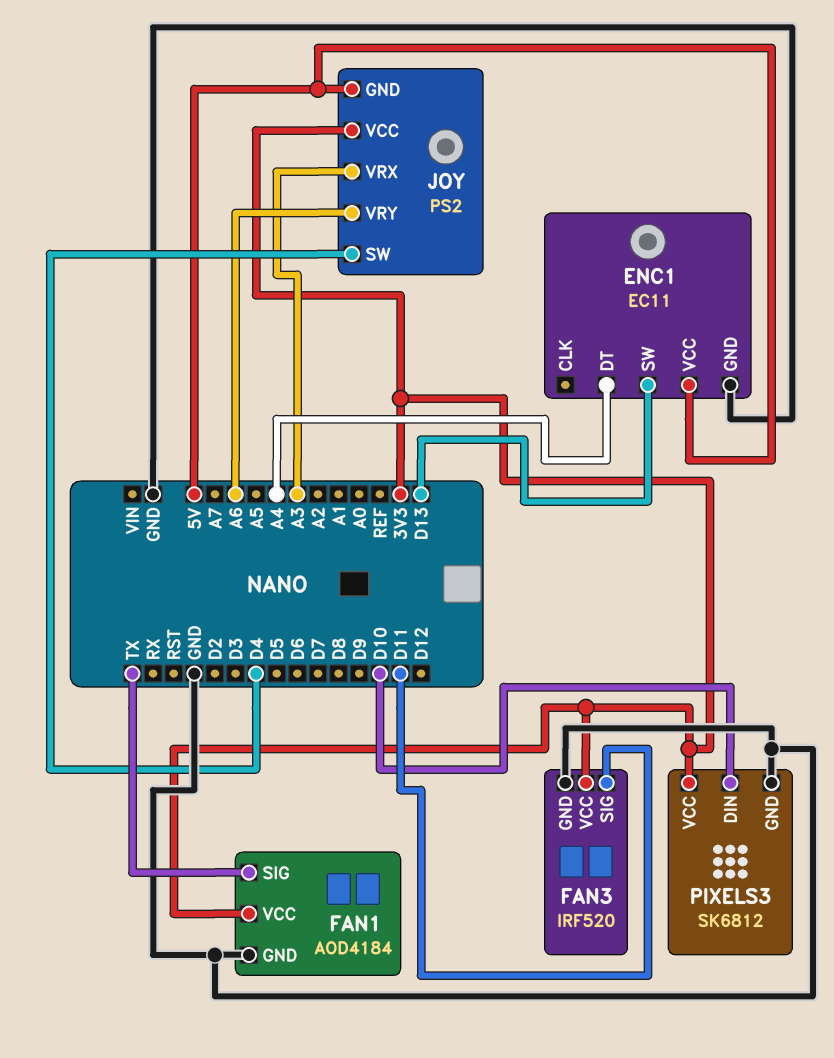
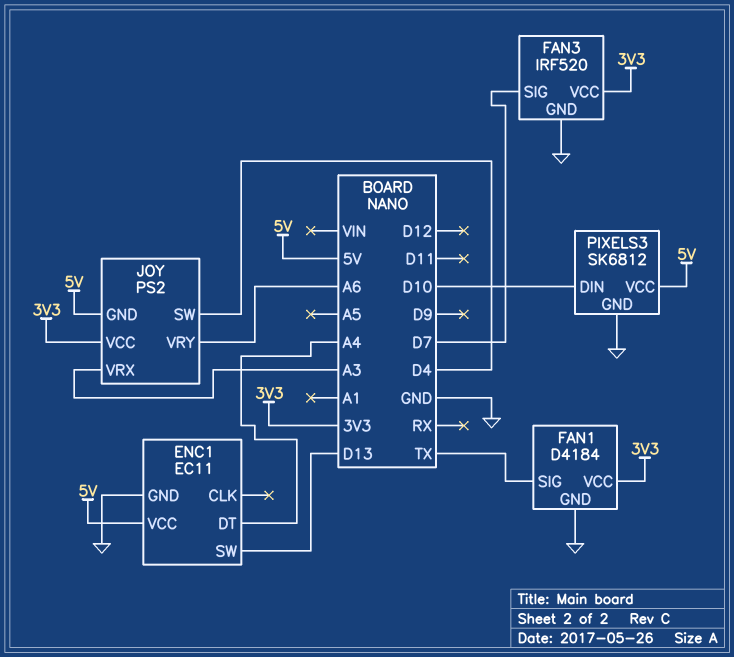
FAN1: AOD4184 -> D4184
FAN3 pin SIG: D11 -> D7
PIXELS3 pin VCC: 3V3 -> 5V

